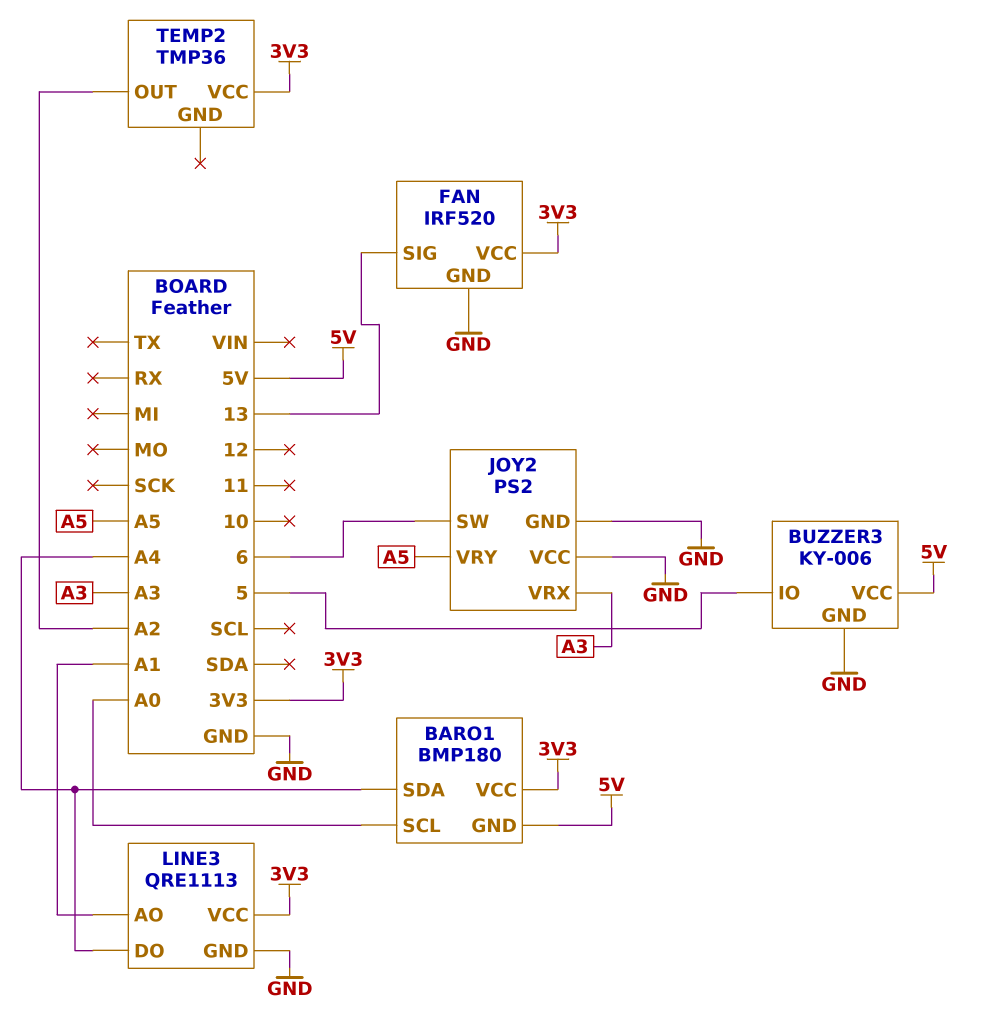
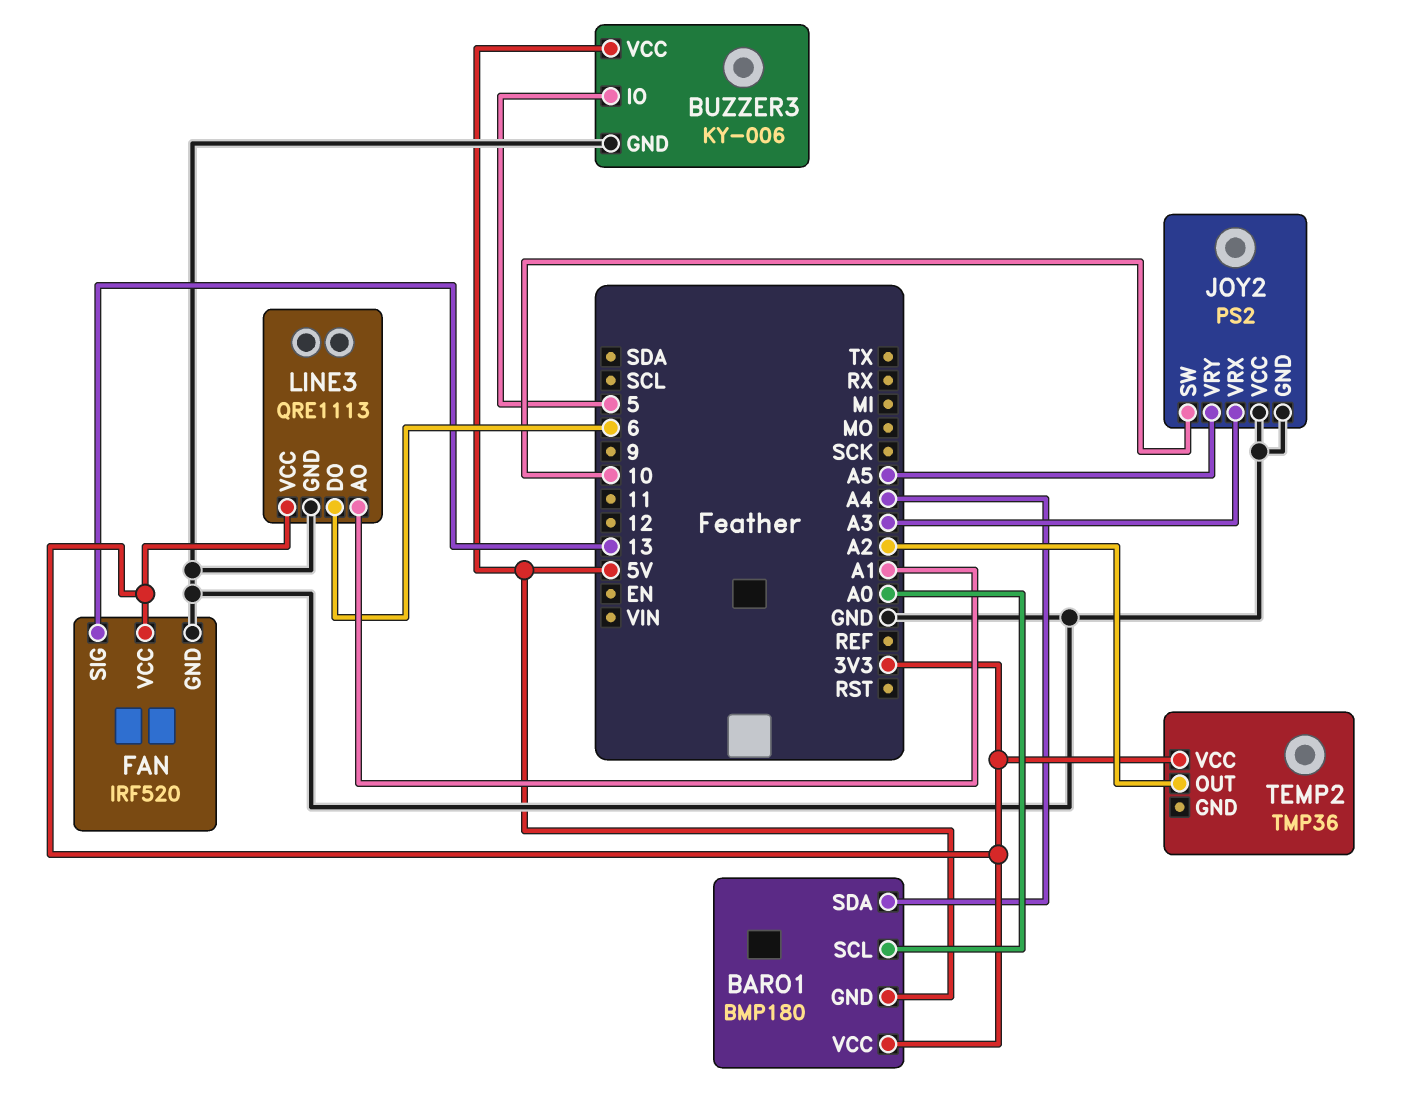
JOY2 pin SW: 6 -> 10
LINE3 pin DO: A4 -> 6

